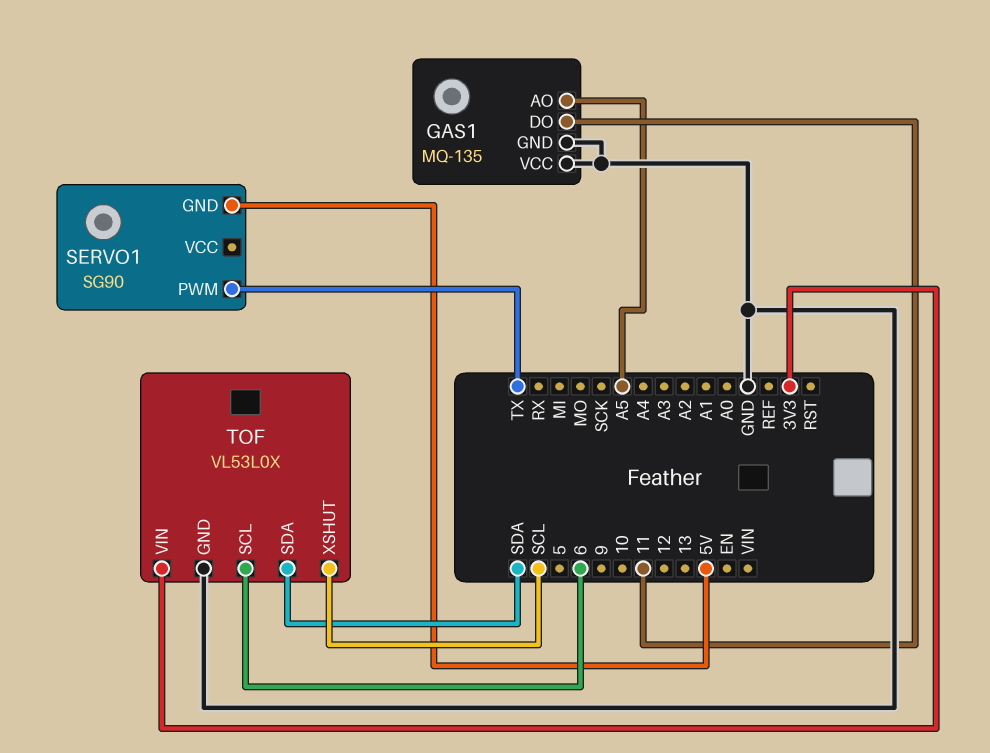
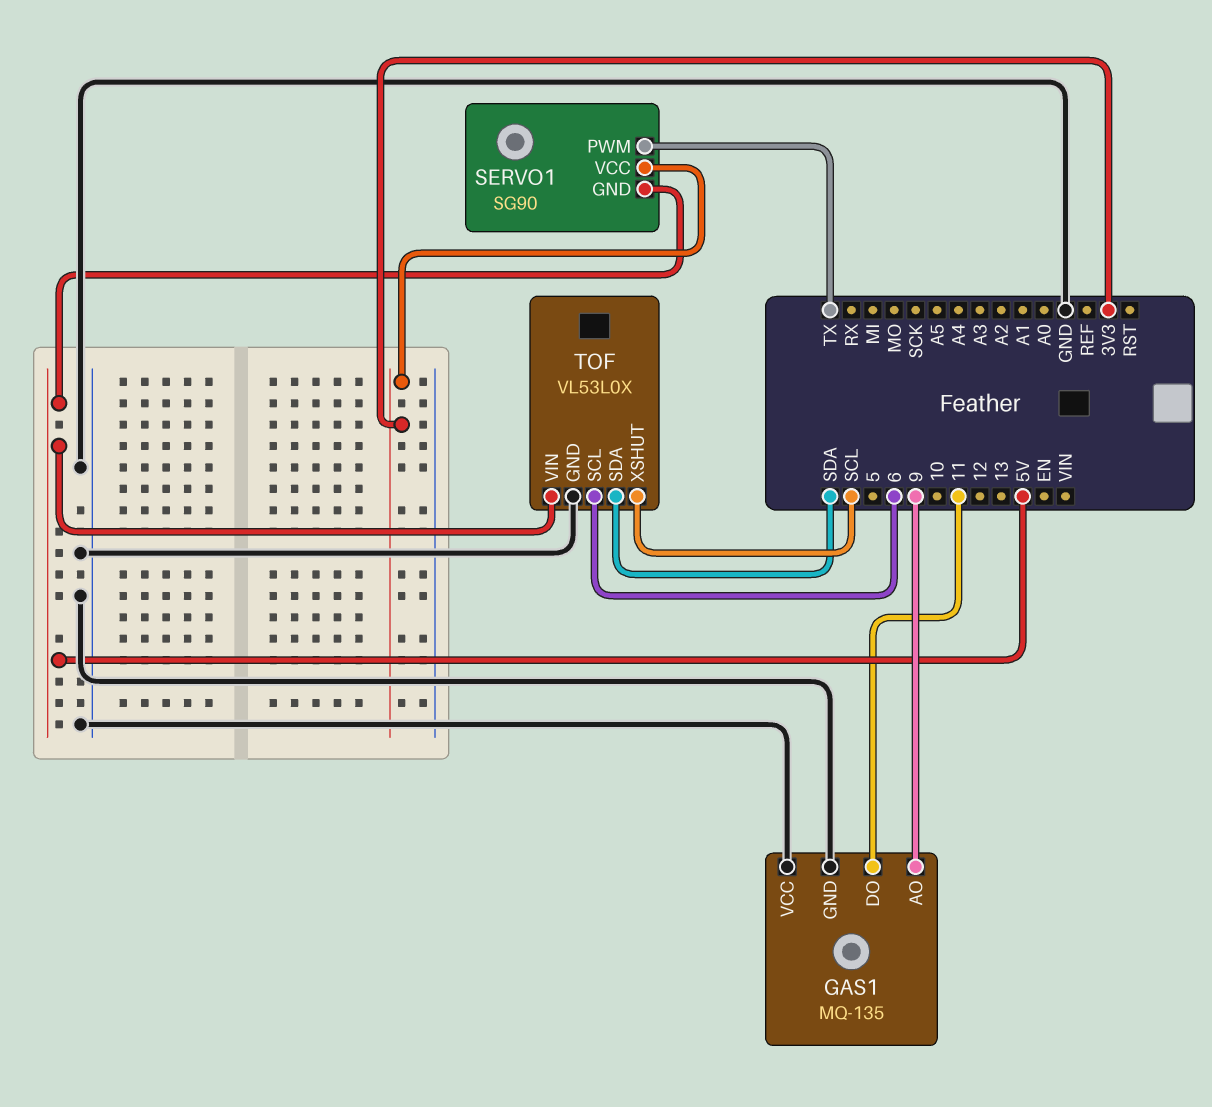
GAS1 pin AO: A5 -> 9
SERVO1 pin VCC: none -> 3V3
TOF pin VIN: 3V3 -> 5V

